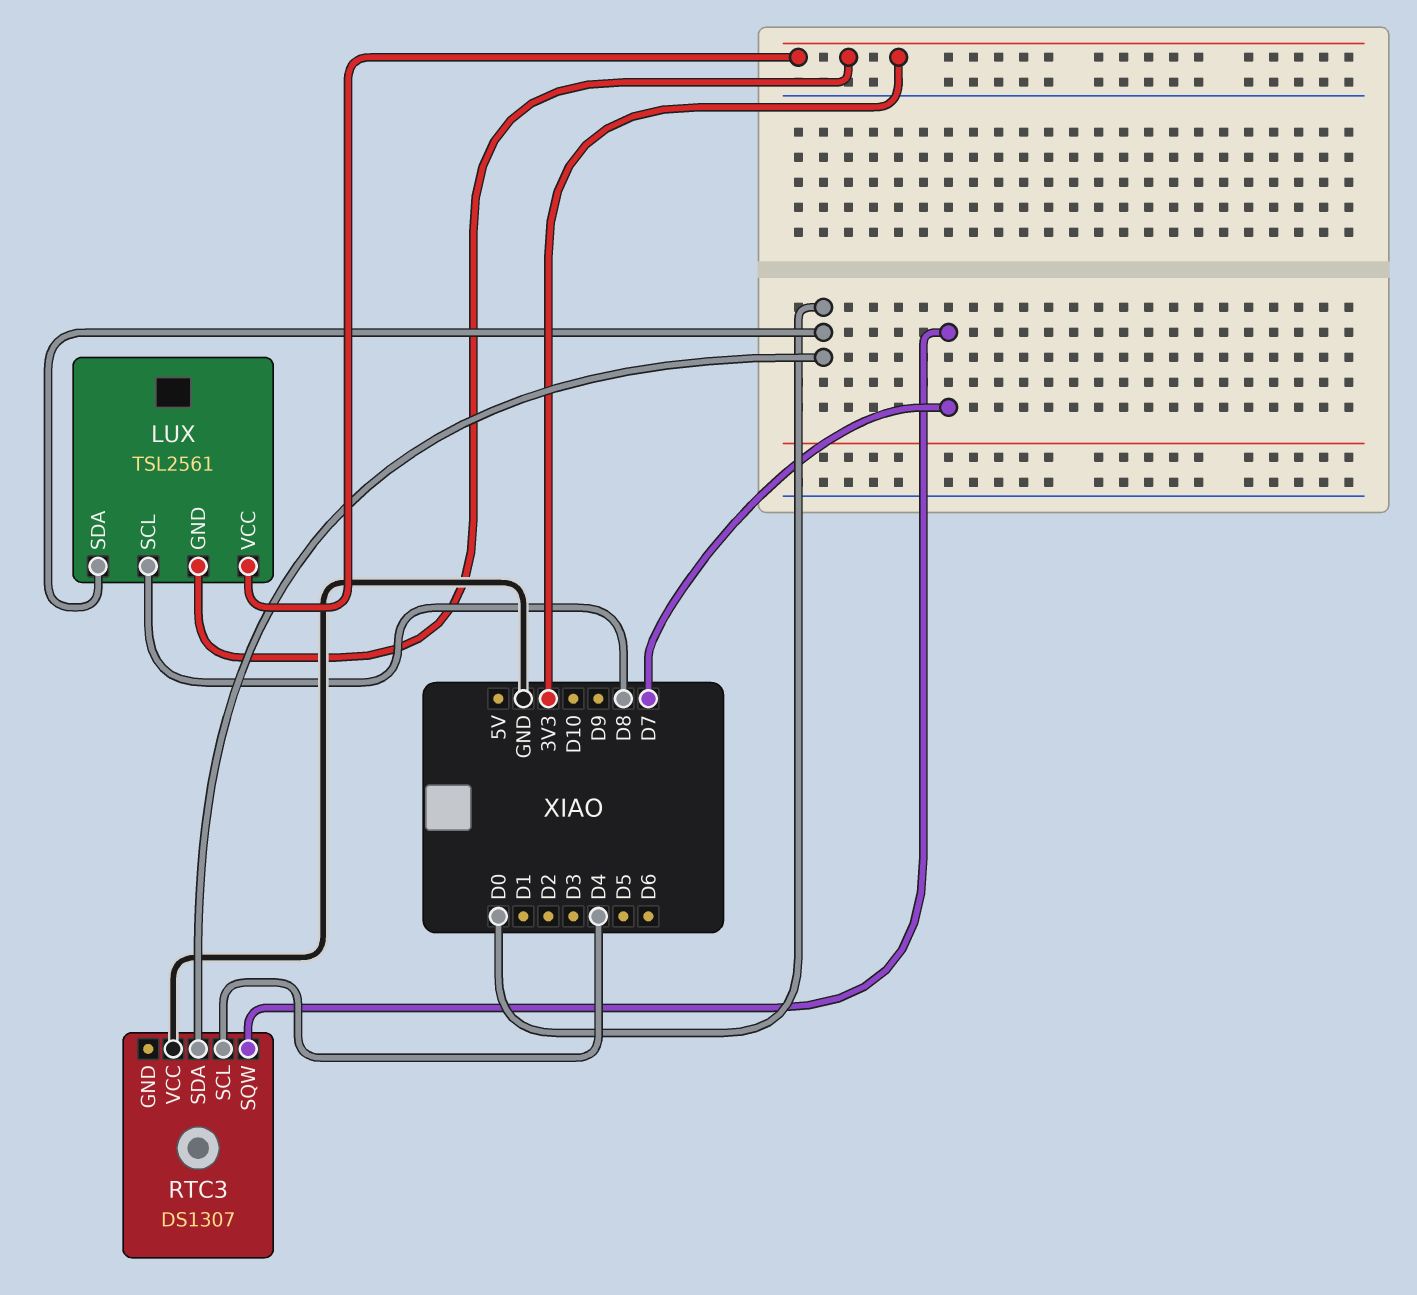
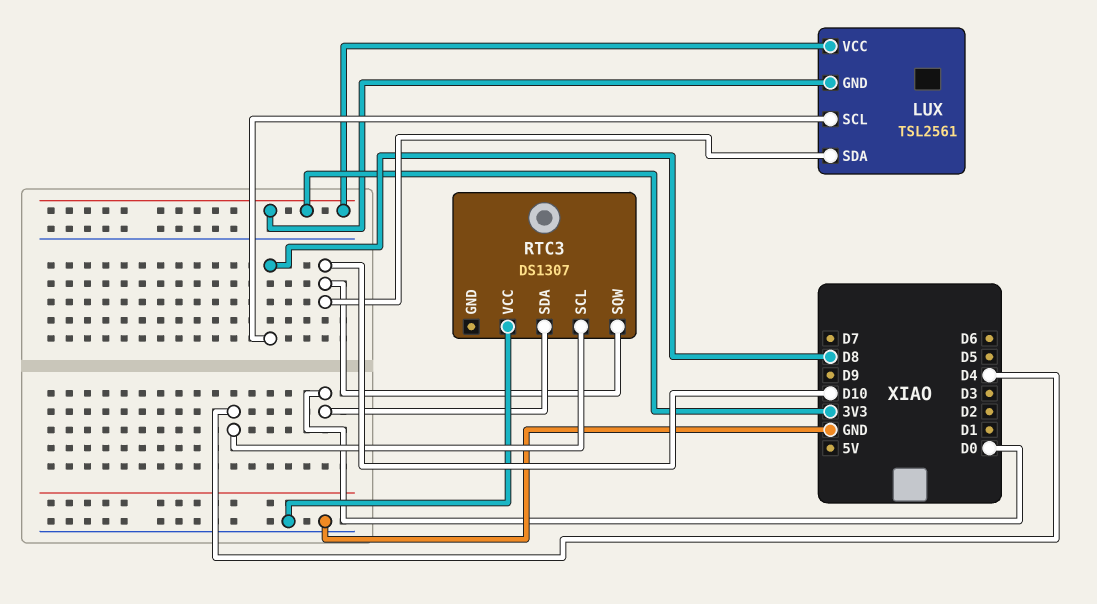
LUX pin SDA: D0 -> D10
RTC3 pin SQW: D7 -> D10

